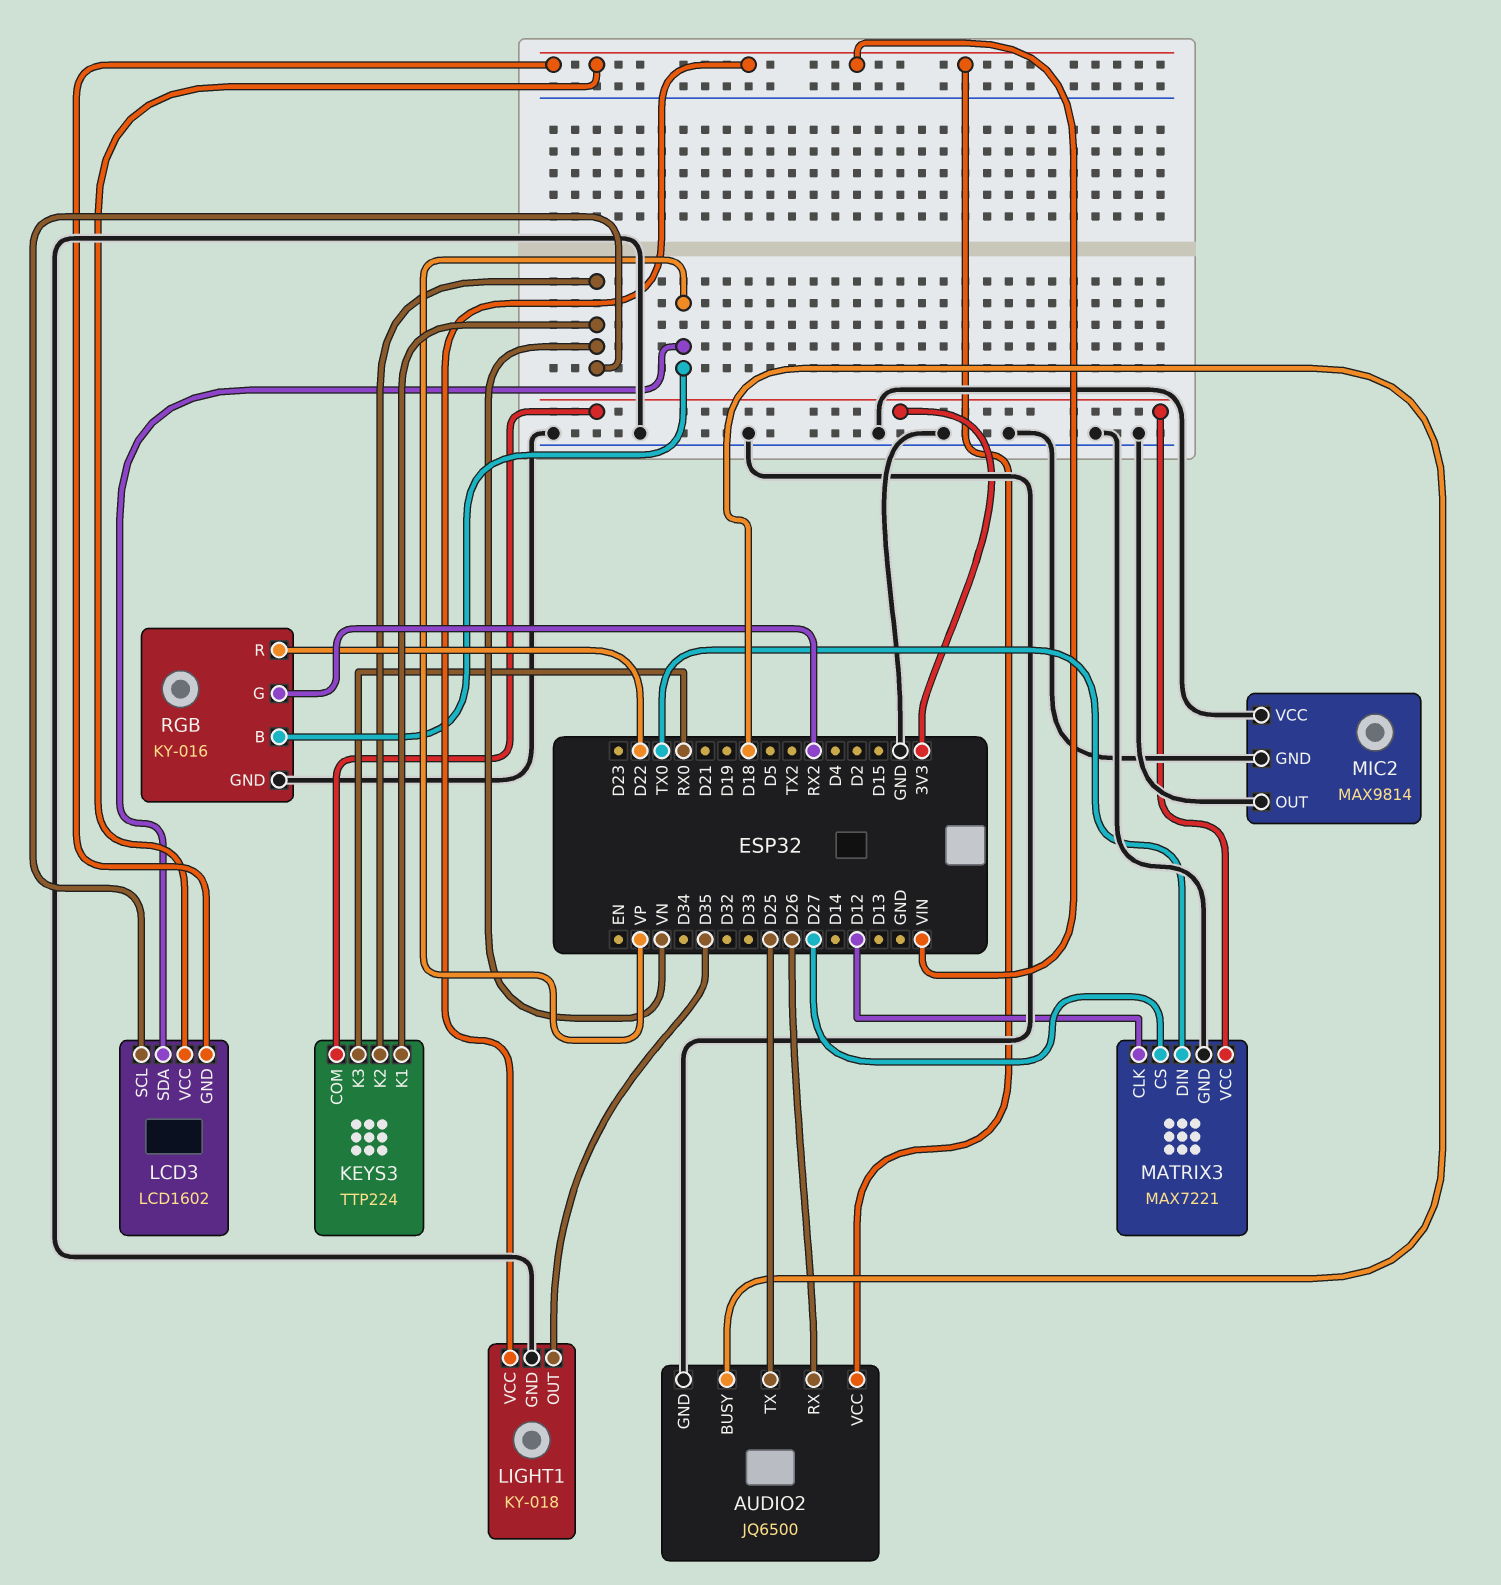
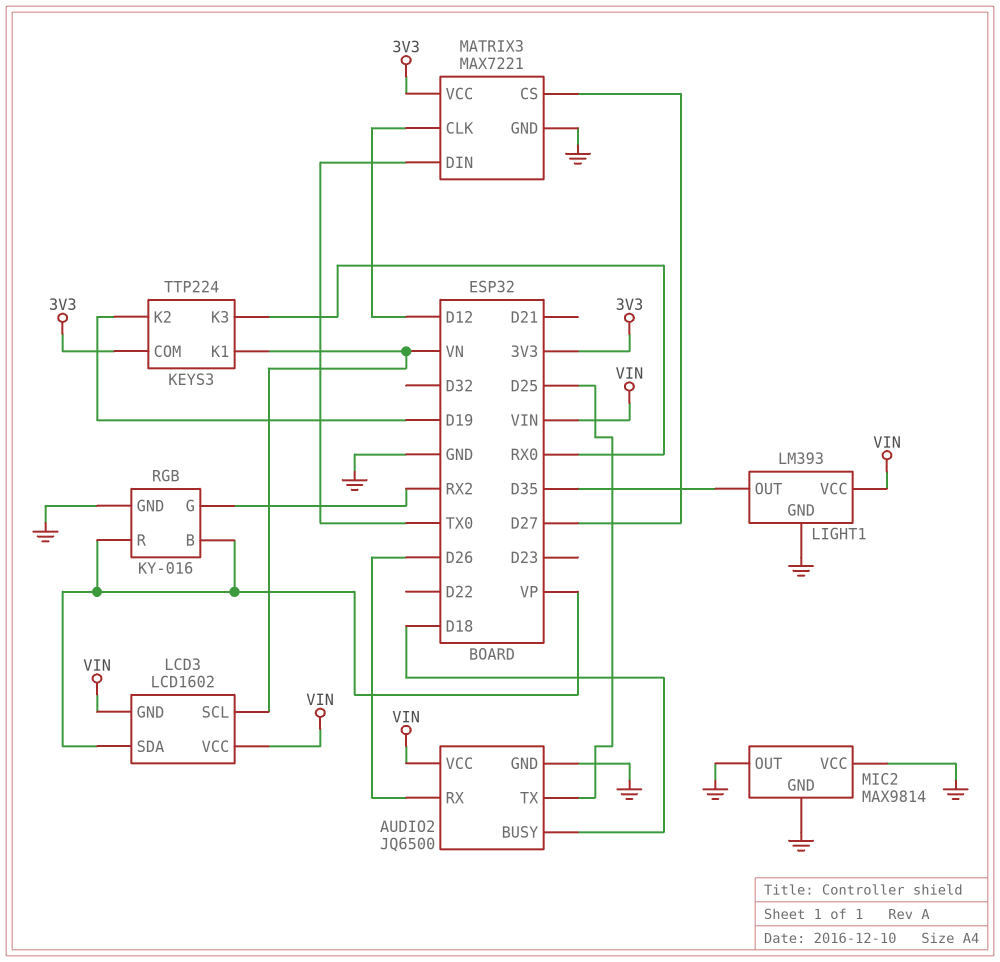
KEYS3 pin K2: VN -> D19
LIGHT1: KY-018 -> LM393
RGB pin R: D22 -> VP

